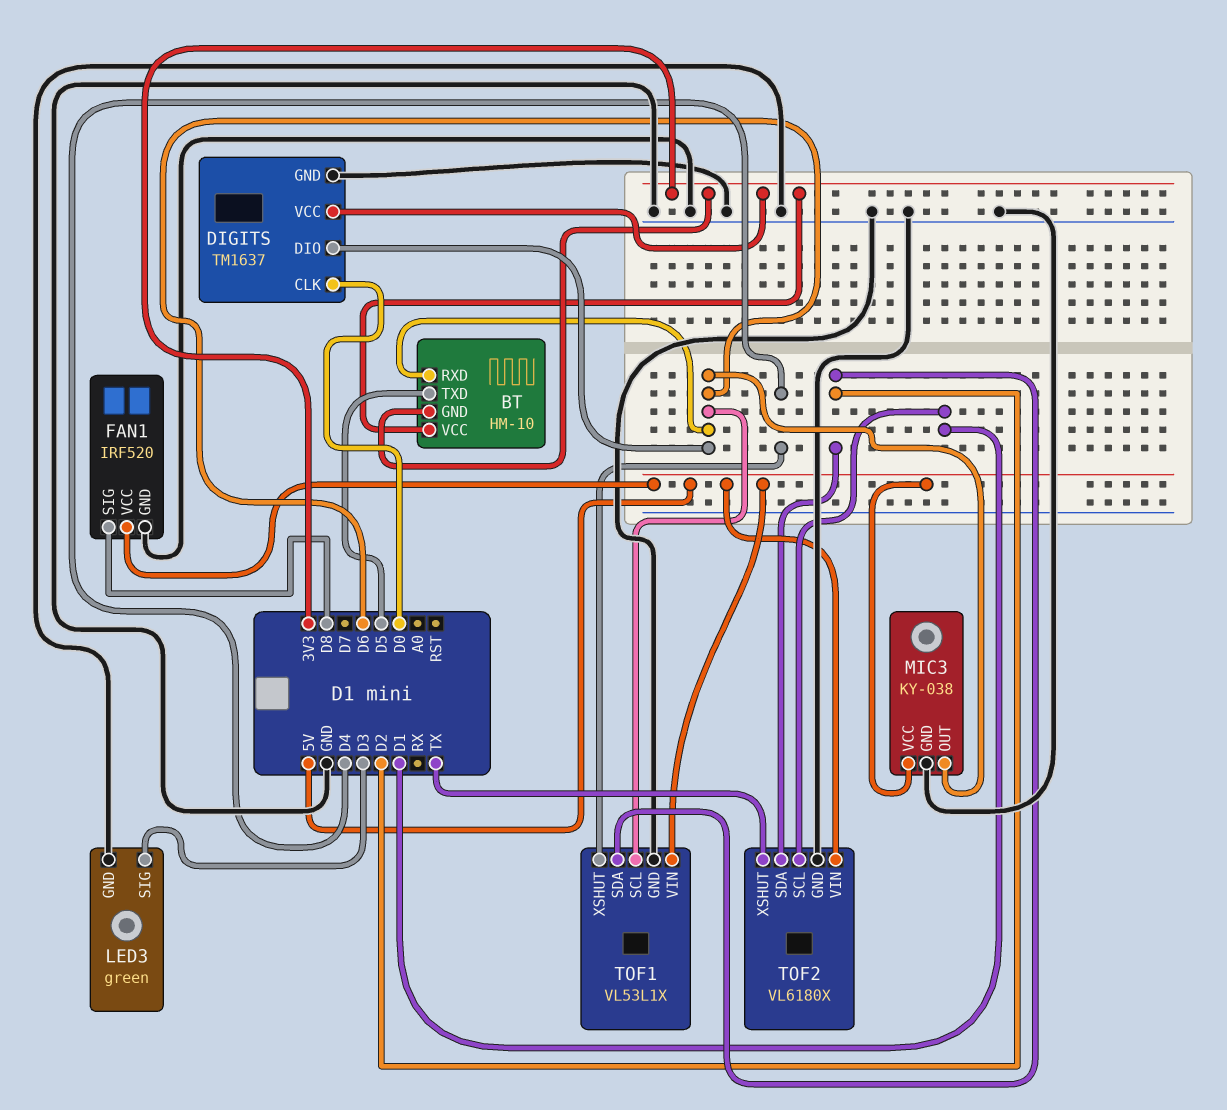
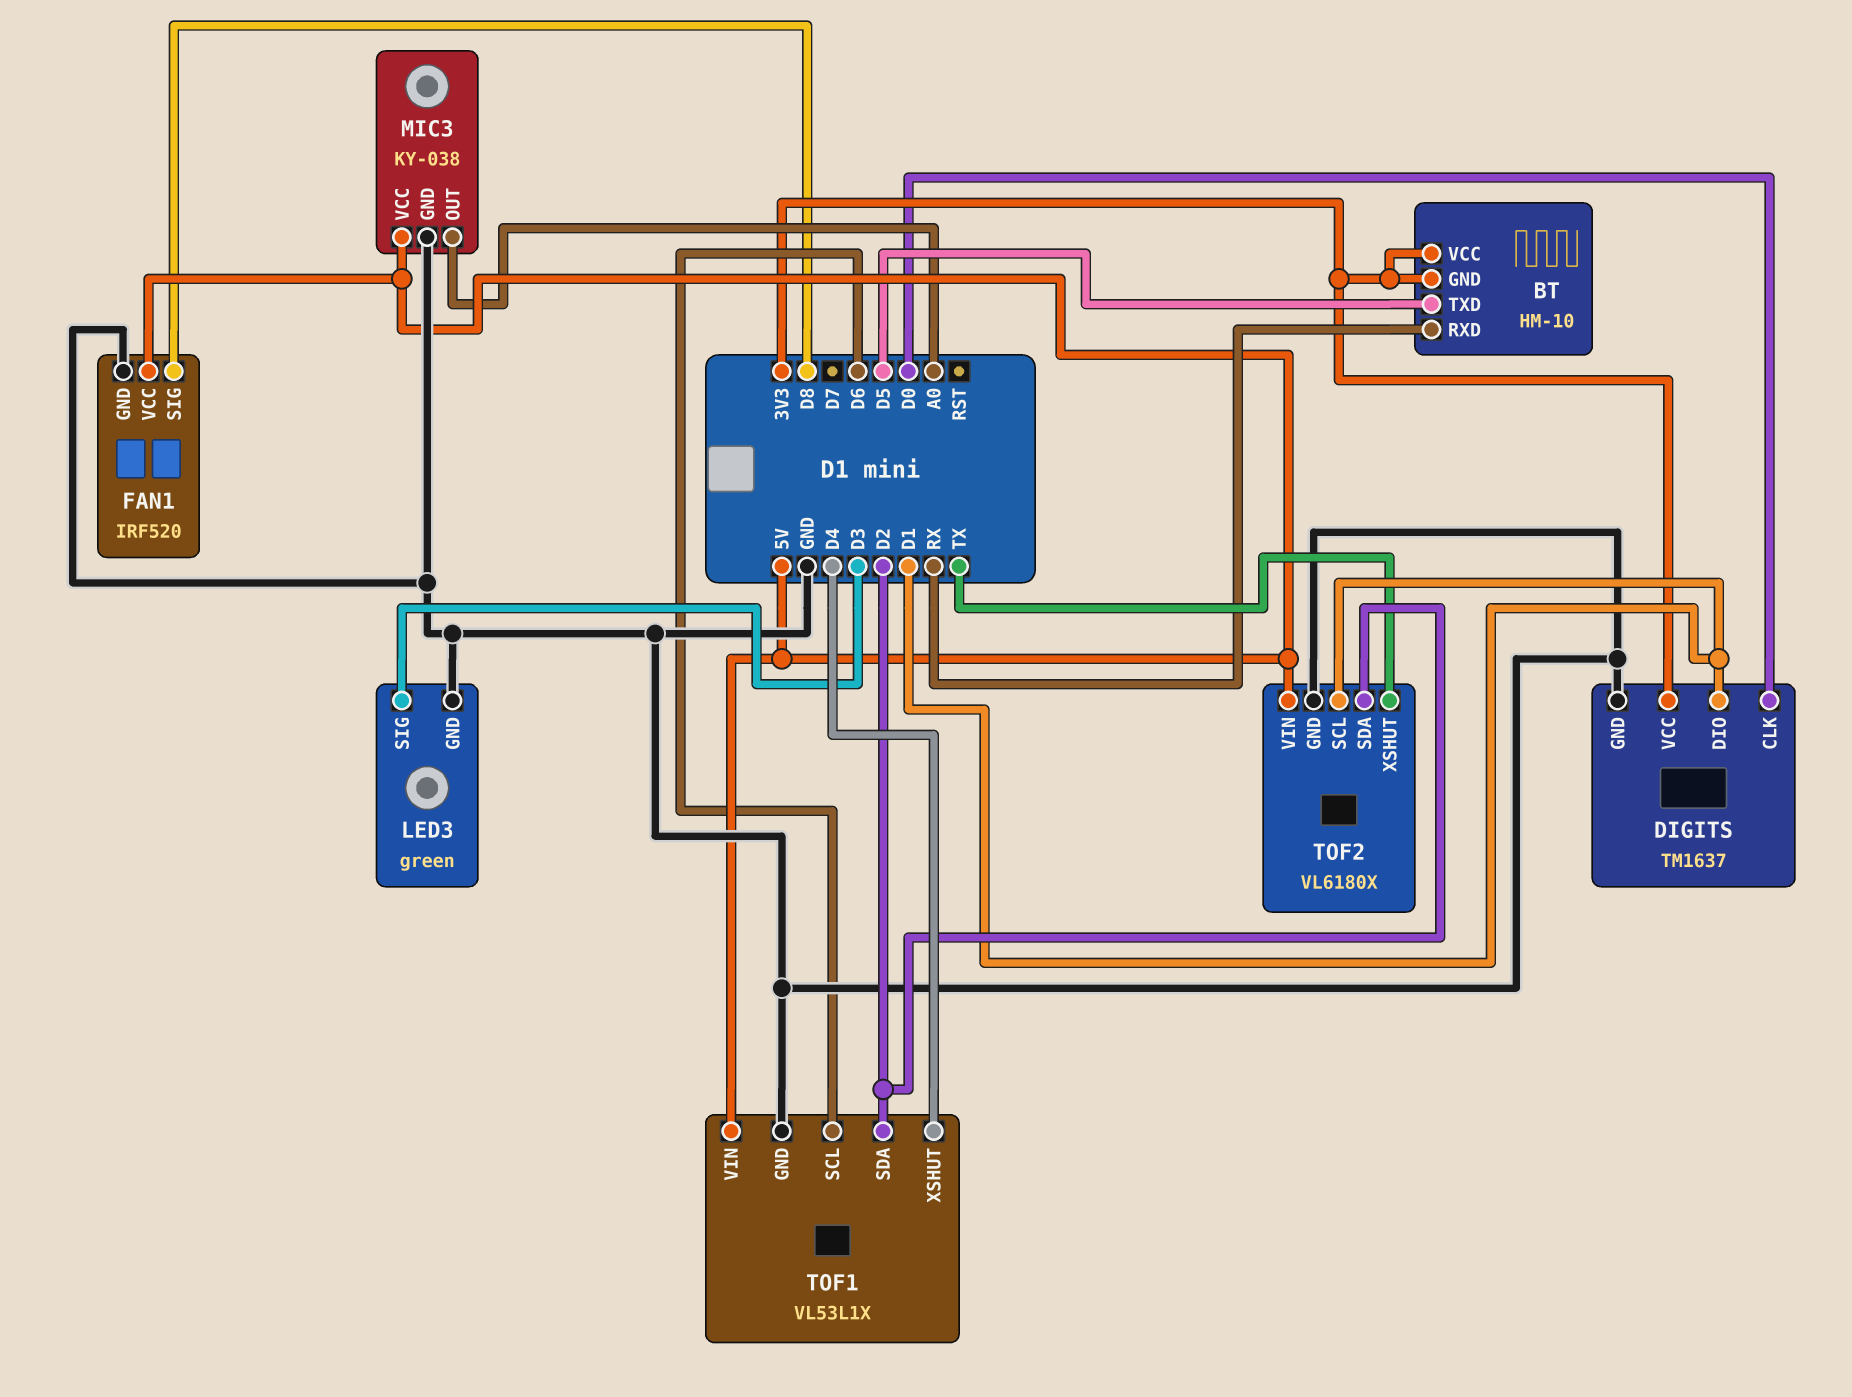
BT pin RXD: D6 -> RX
DIGITS pin DIO: D6 -> D1
MIC3 pin OUT: D6 -> A0

